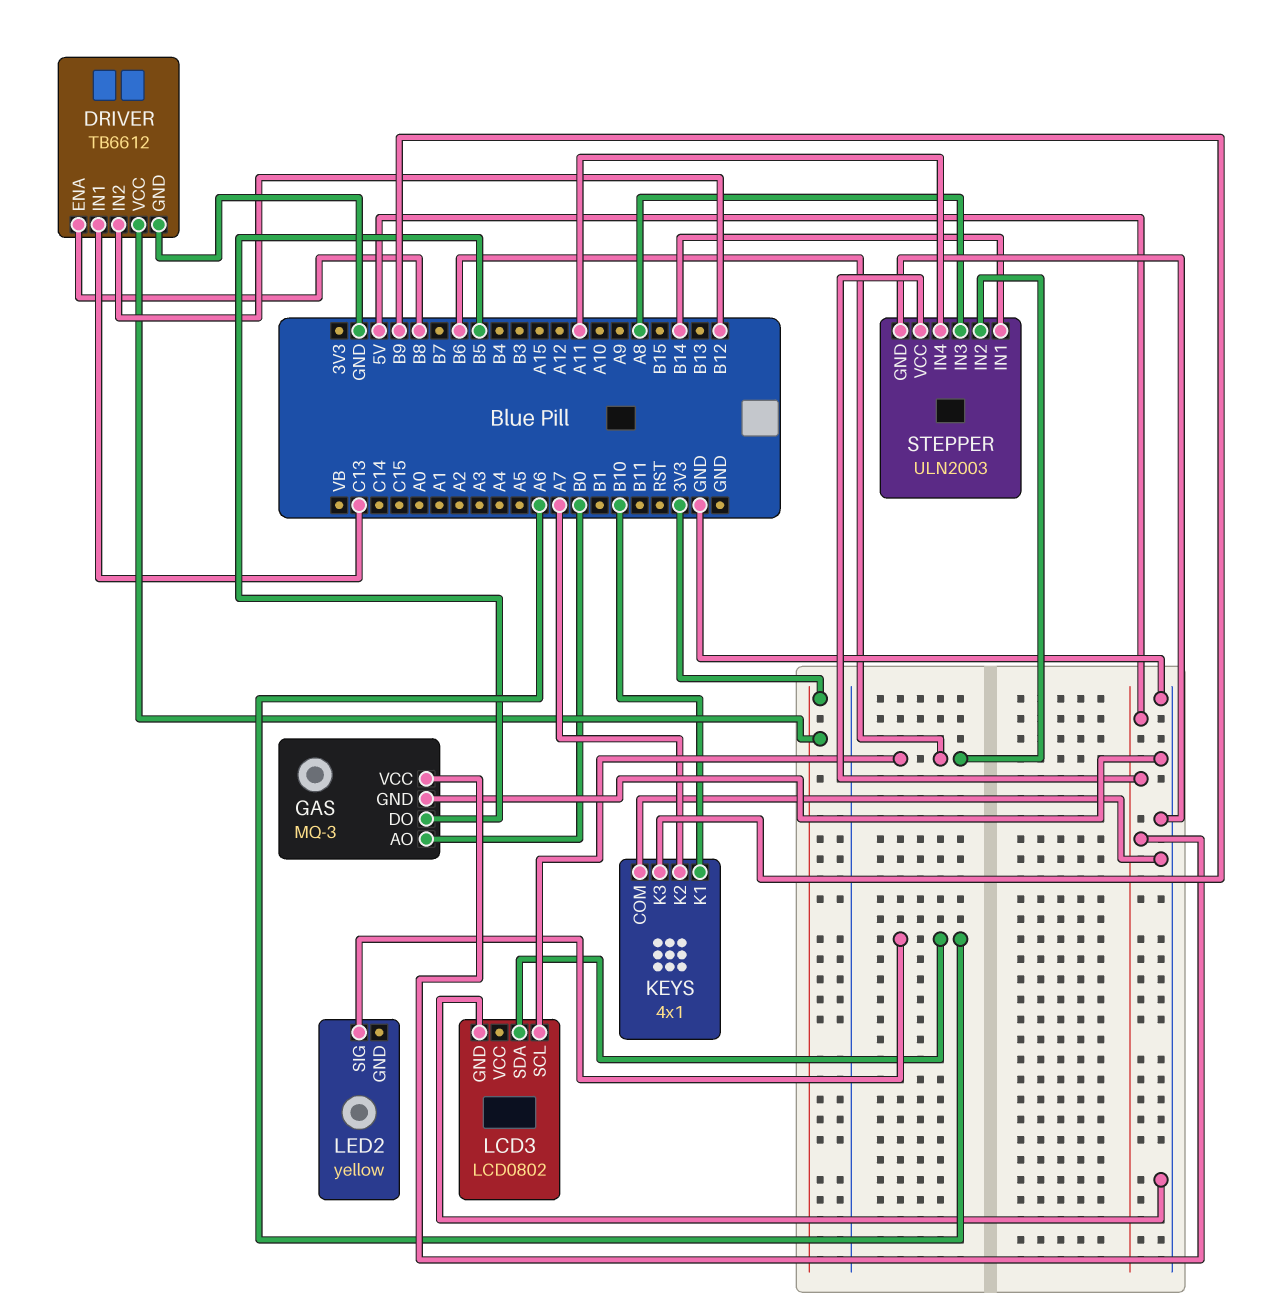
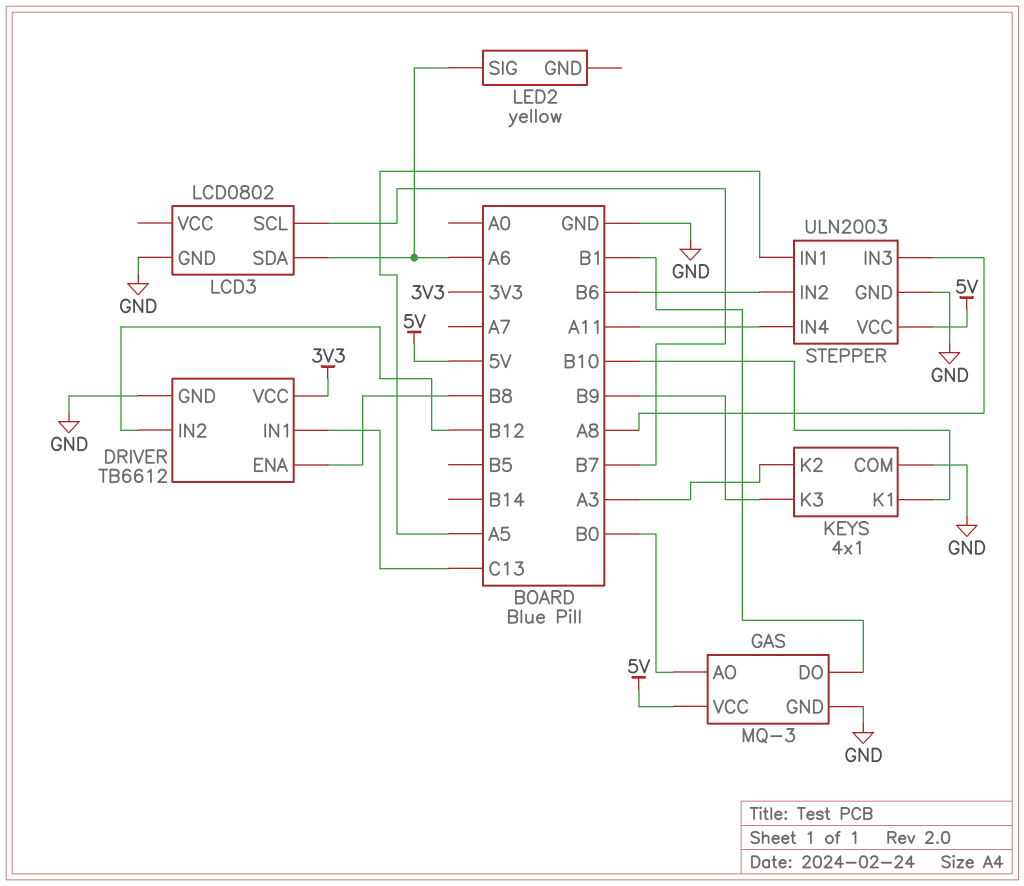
GAS pin DO: B5 -> B1
KEYS pin K2: A7 -> A3
LCD3 pin SCL: B6 -> B7
STEPPER pin IN1: B14 -> A5

